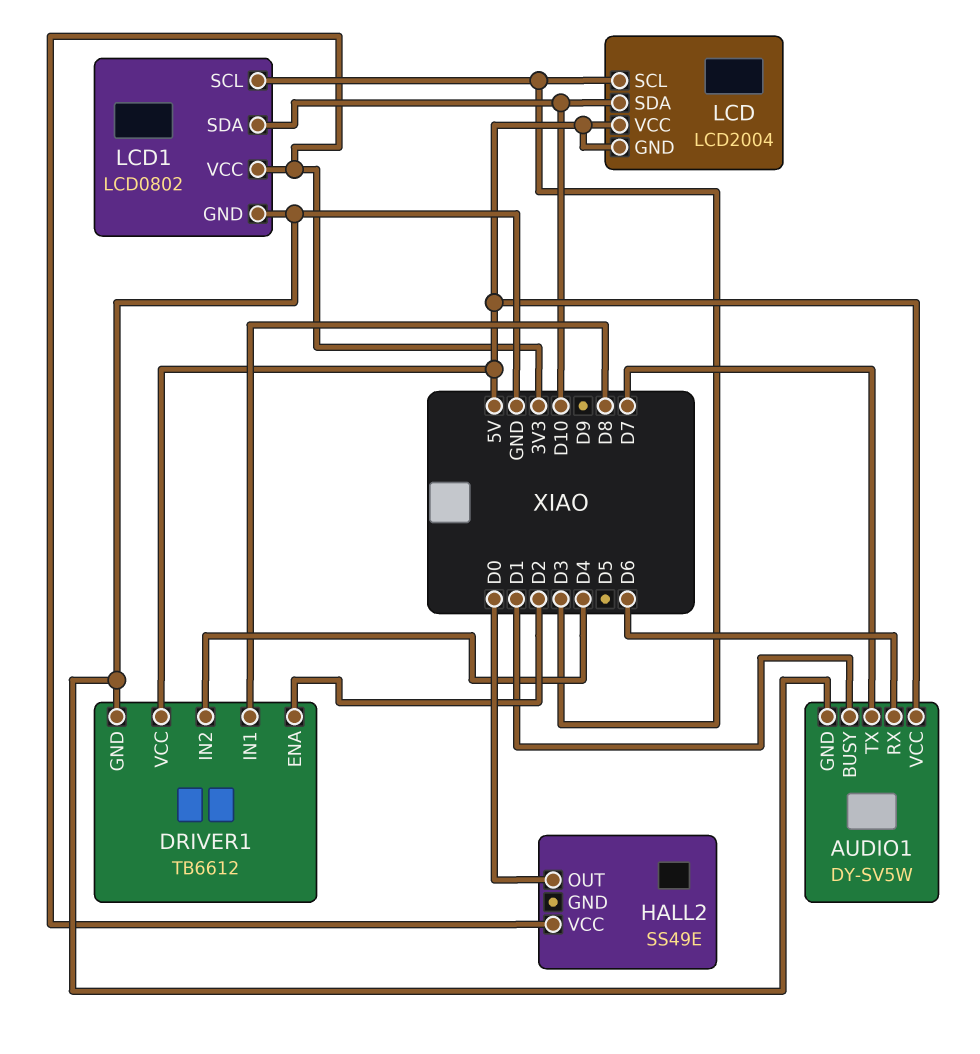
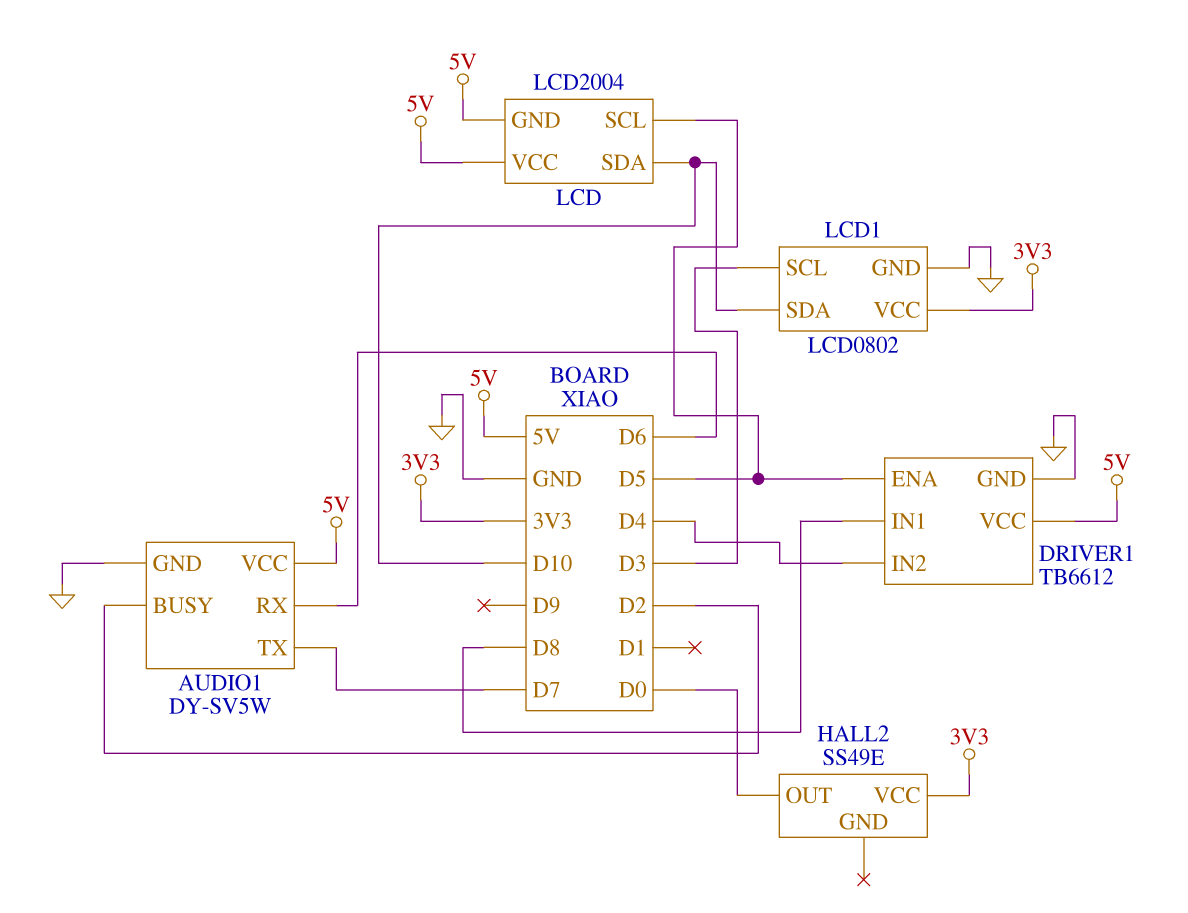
AUDIO1 pin BUSY: D1 -> D2
DRIVER1 pin ENA: D2 -> D5
LCD pin SCL: D3 -> D5

